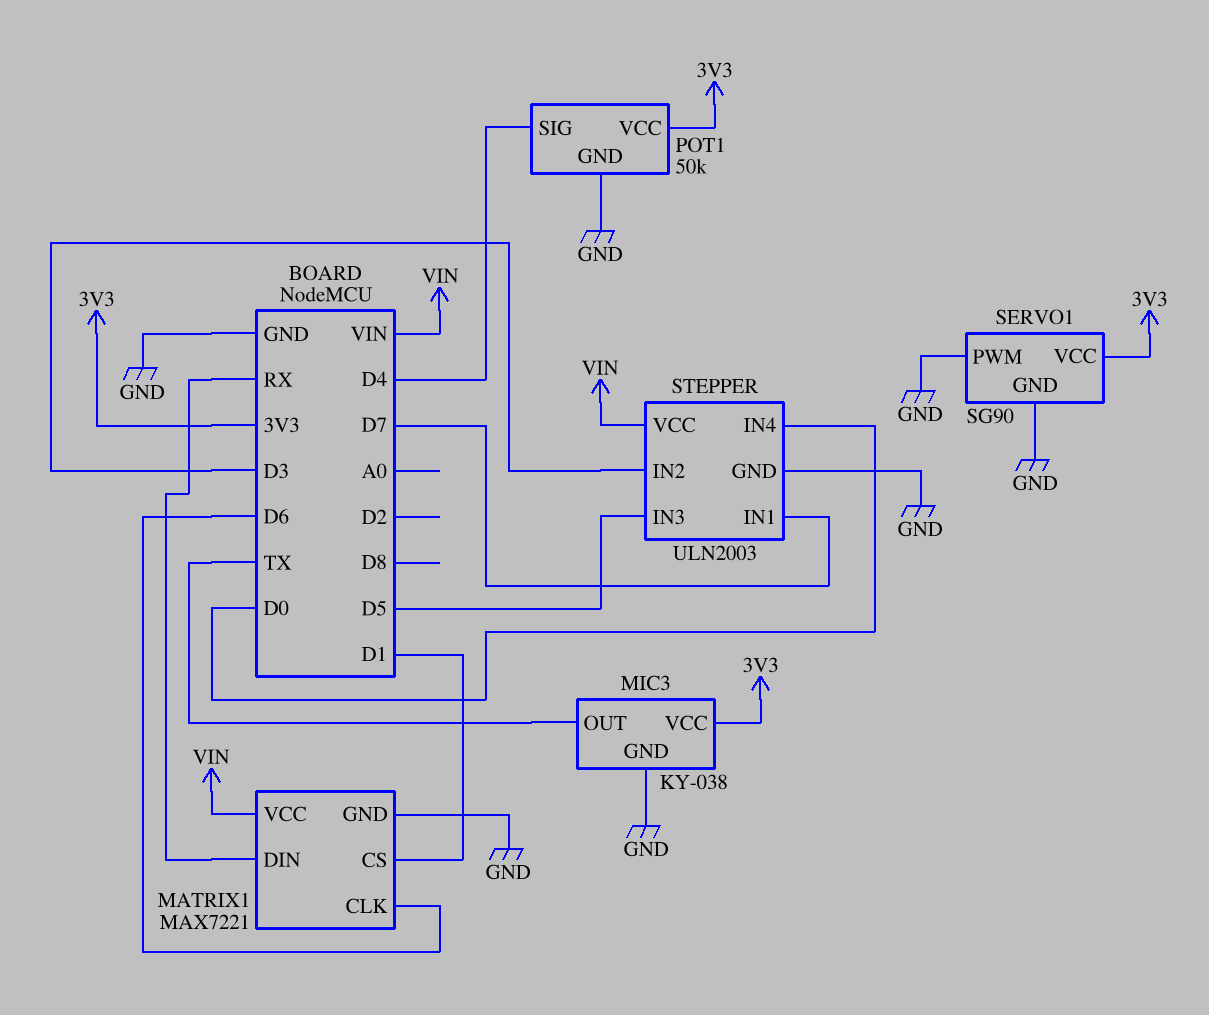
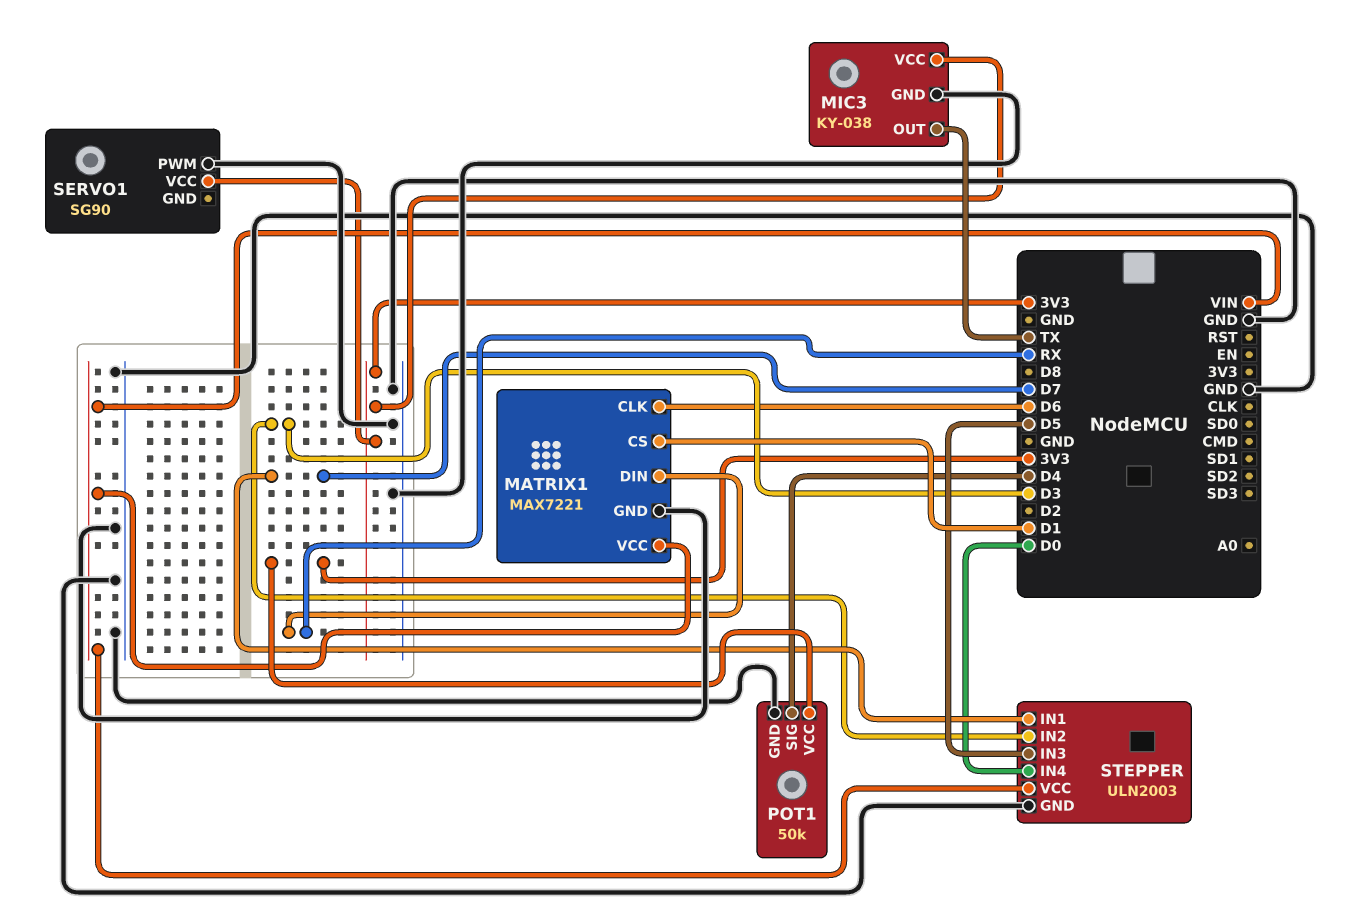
SERVO1 pin GND: GND -> none

